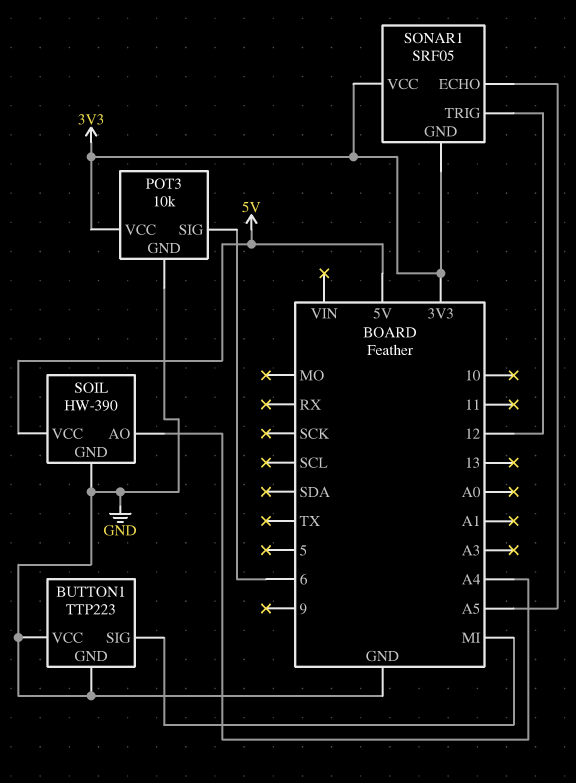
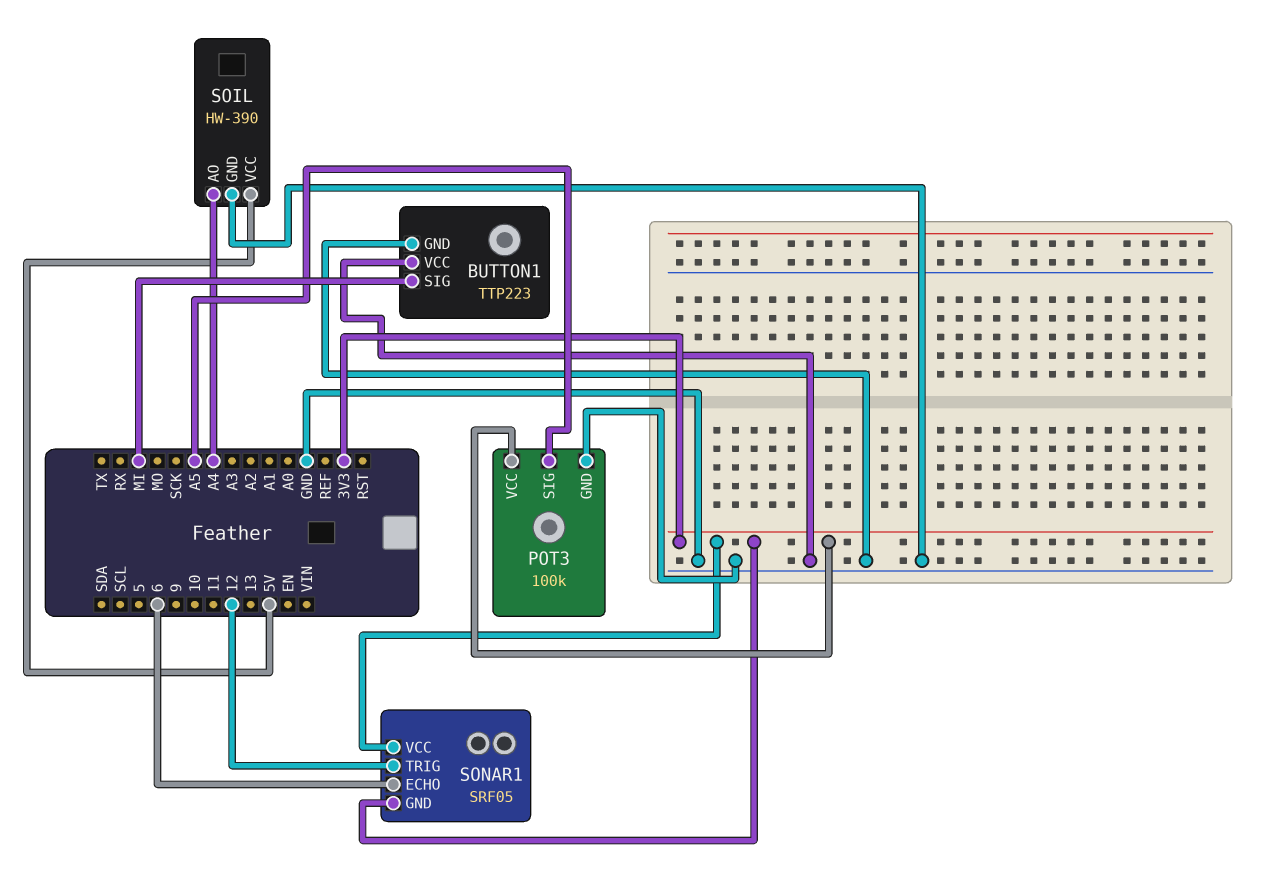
POT3: 10k -> 100k
POT3 pin SIG: 6 -> A5
SONAR1 pin ECHO: A5 -> 6

